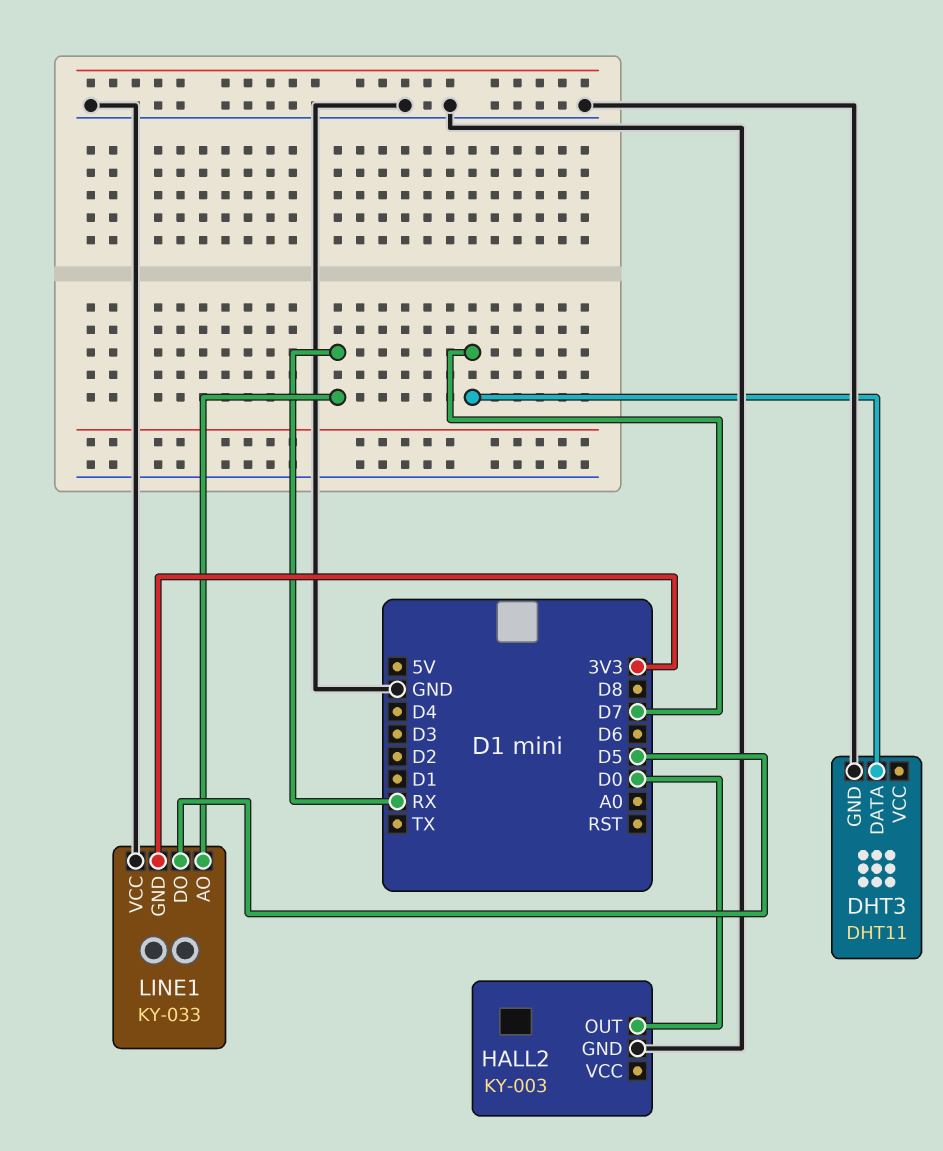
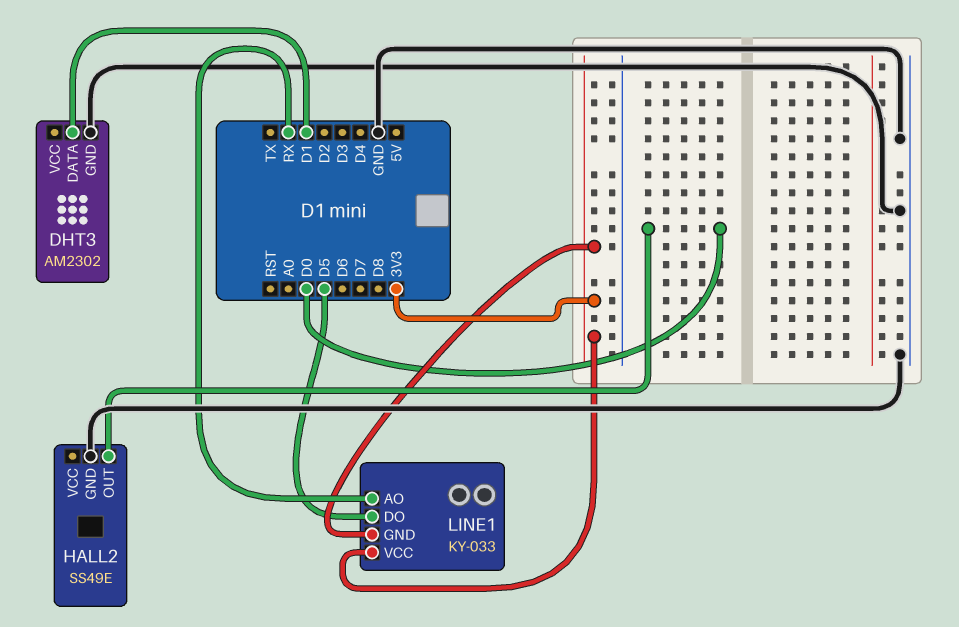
DHT3: DHT11 -> AM2302
DHT3 pin DATA: D7 -> D1
HALL2: KY-003 -> SS49E
LINE1 pin VCC: GND -> 3V3

